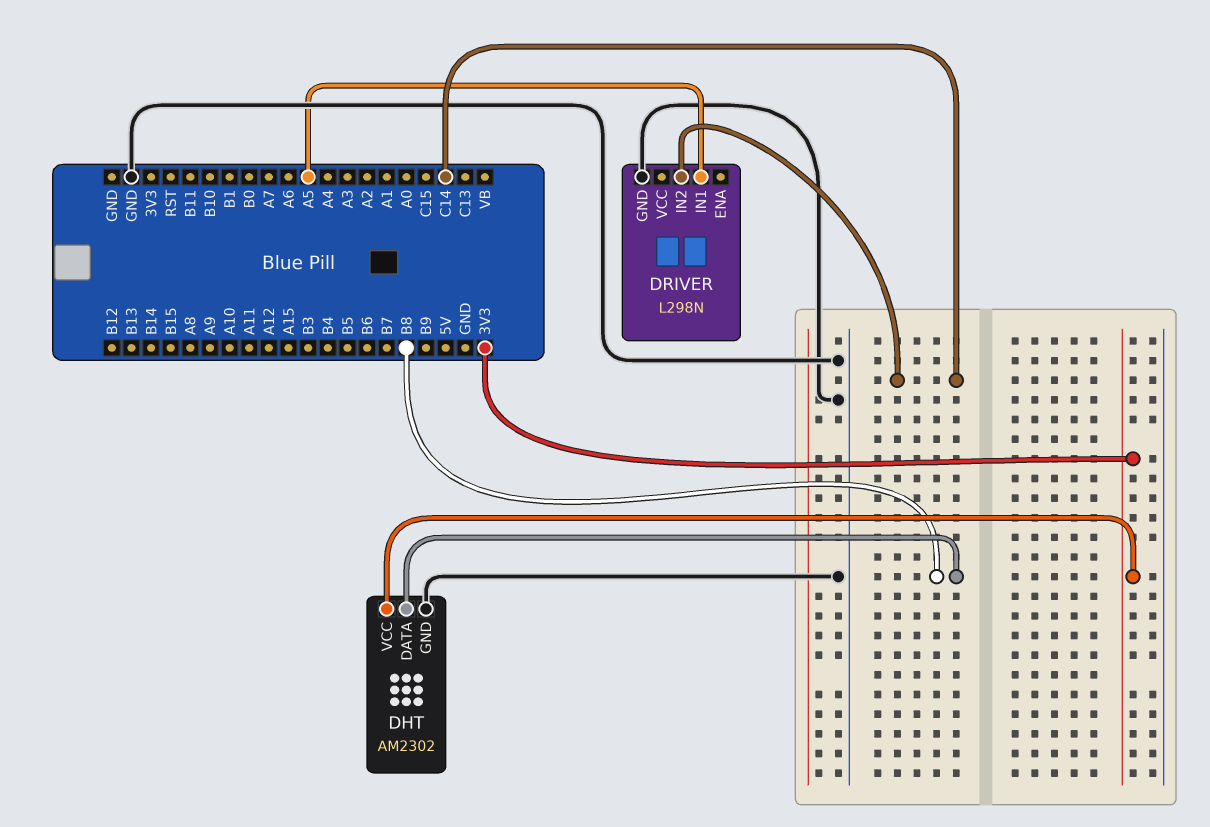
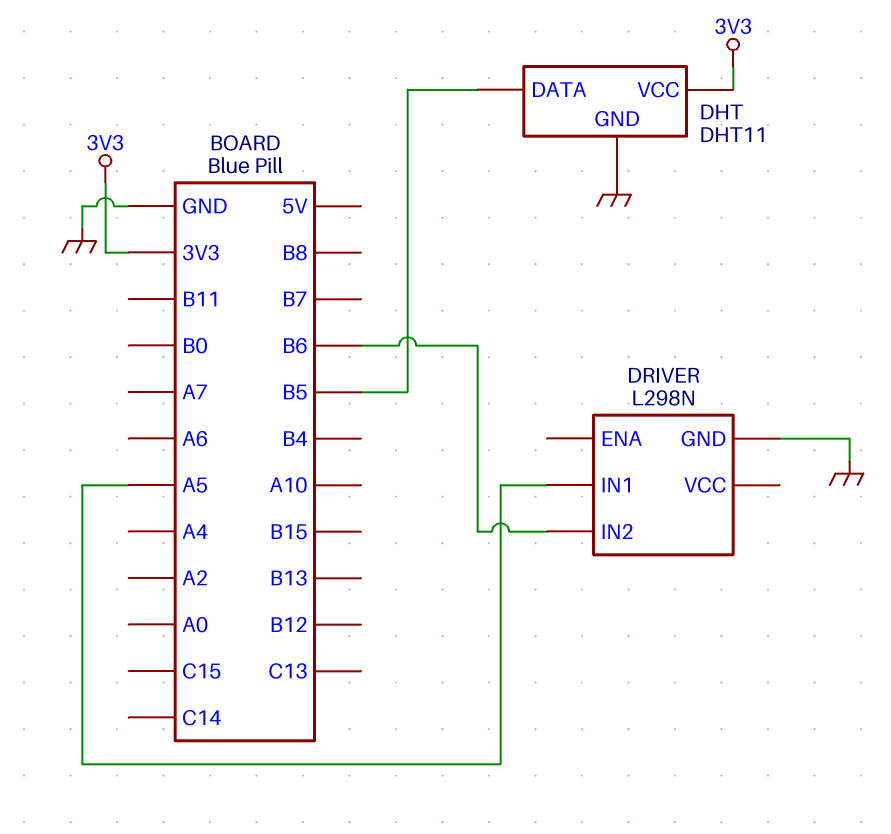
DHT: AM2302 -> DHT11
DHT pin DATA: B8 -> B5
DRIVER pin IN2: C14 -> B6

